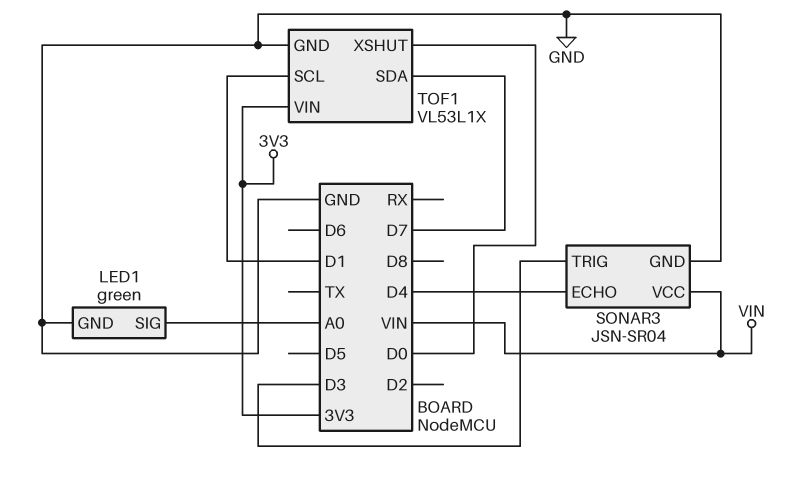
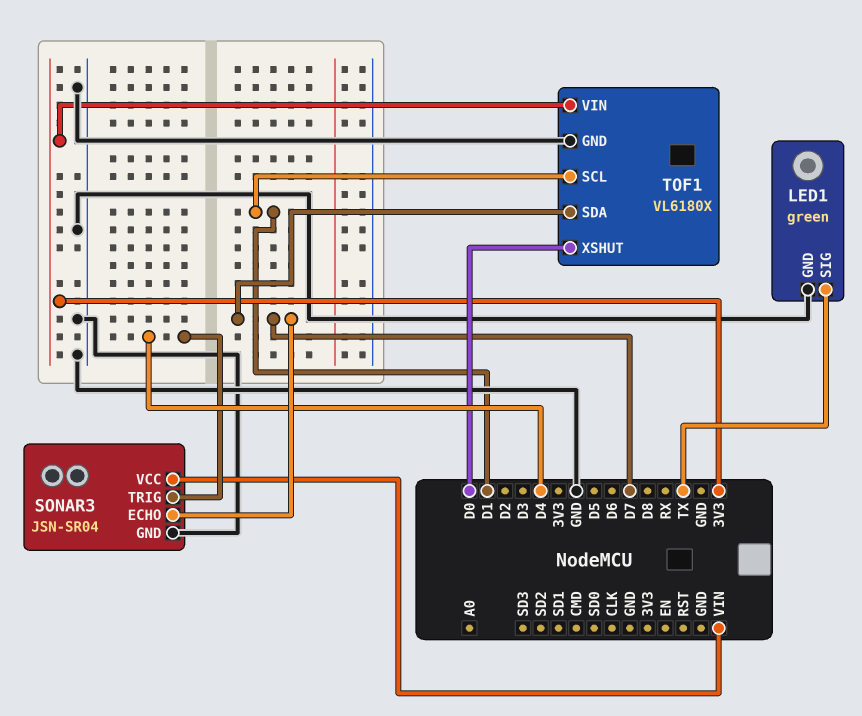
LED1 pin SIG: A0 -> TX
SONAR3 pin ECHO: D4 -> D7
SONAR3 pin TRIG: D3 -> D4
TOF1: VL53L1X -> VL6180X

